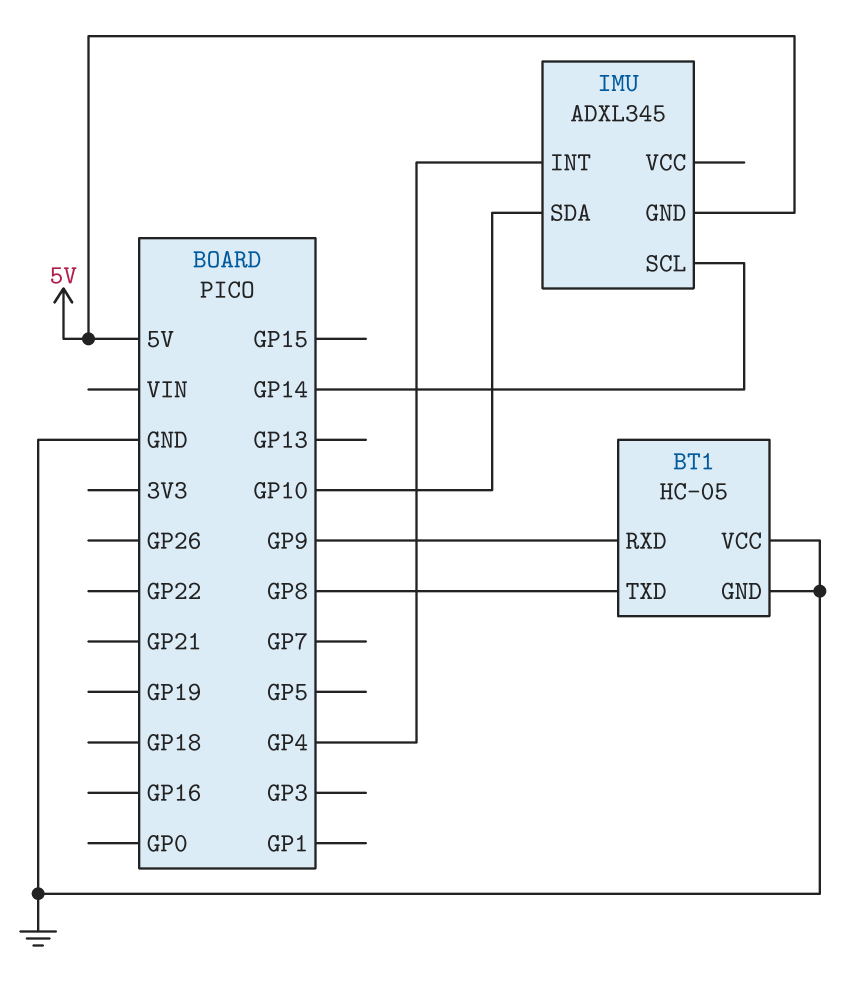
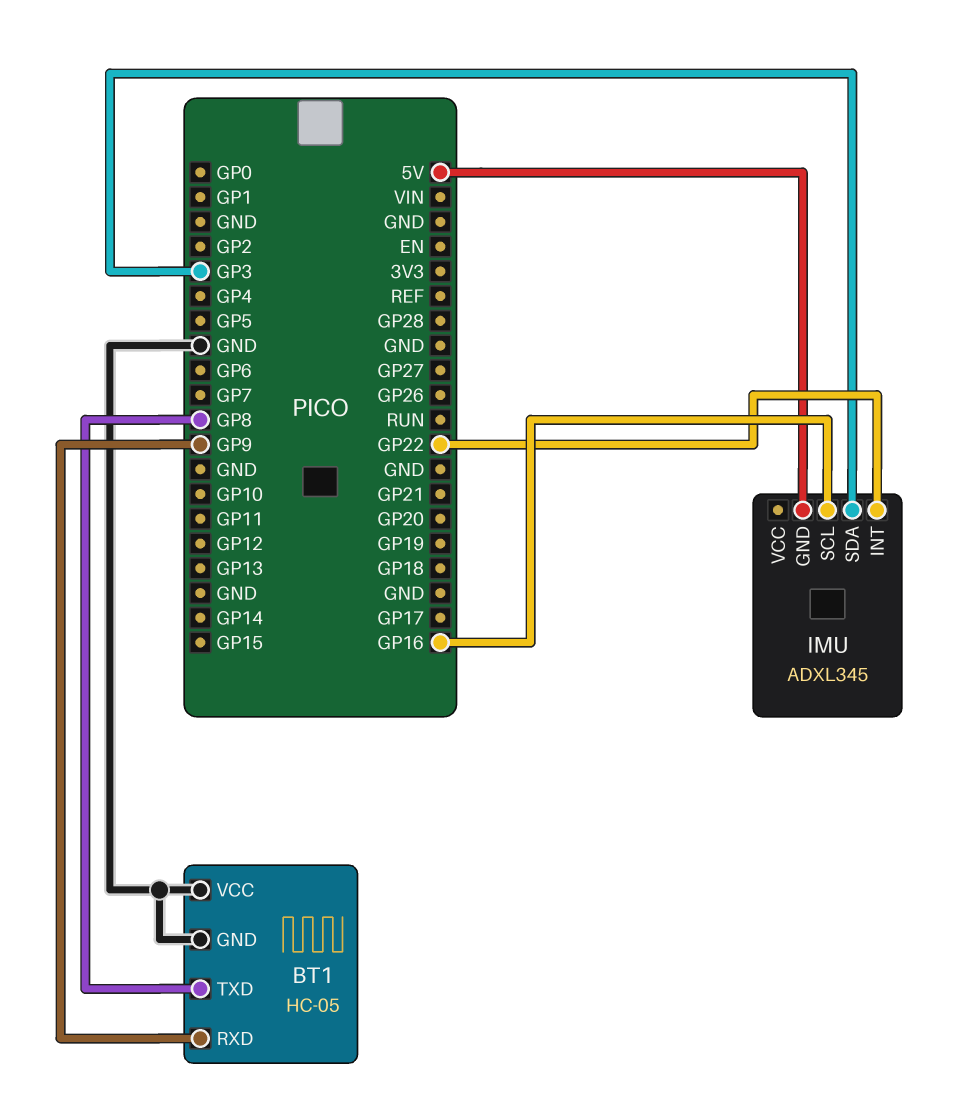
IMU pin INT: GP4 -> GP22
IMU pin SCL: GP14 -> GP16
IMU pin SDA: GP10 -> GP3

